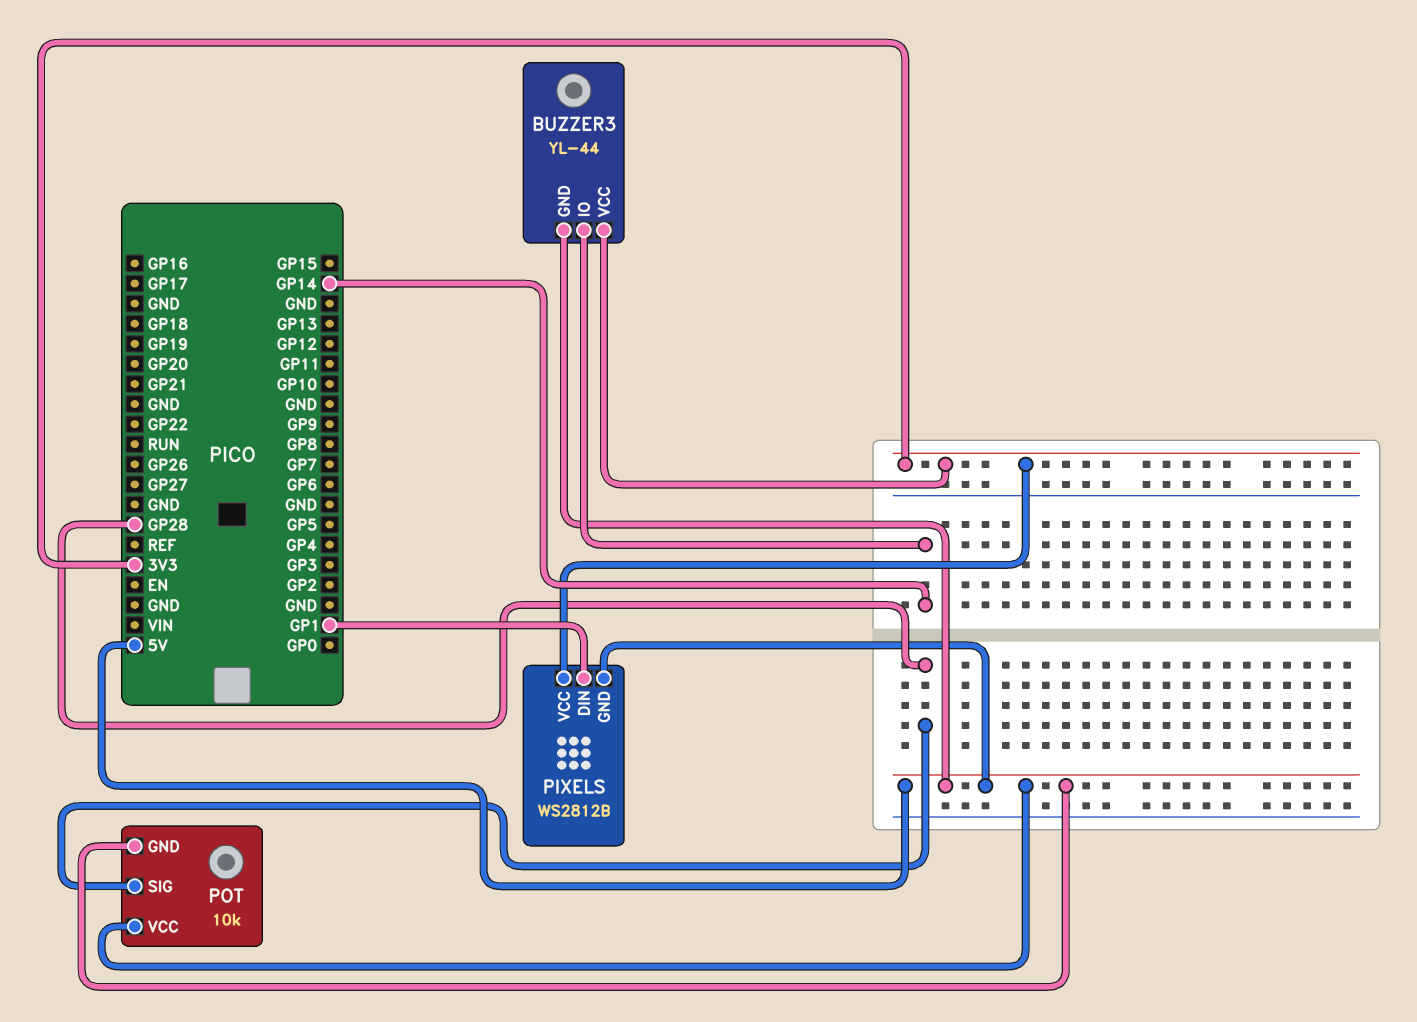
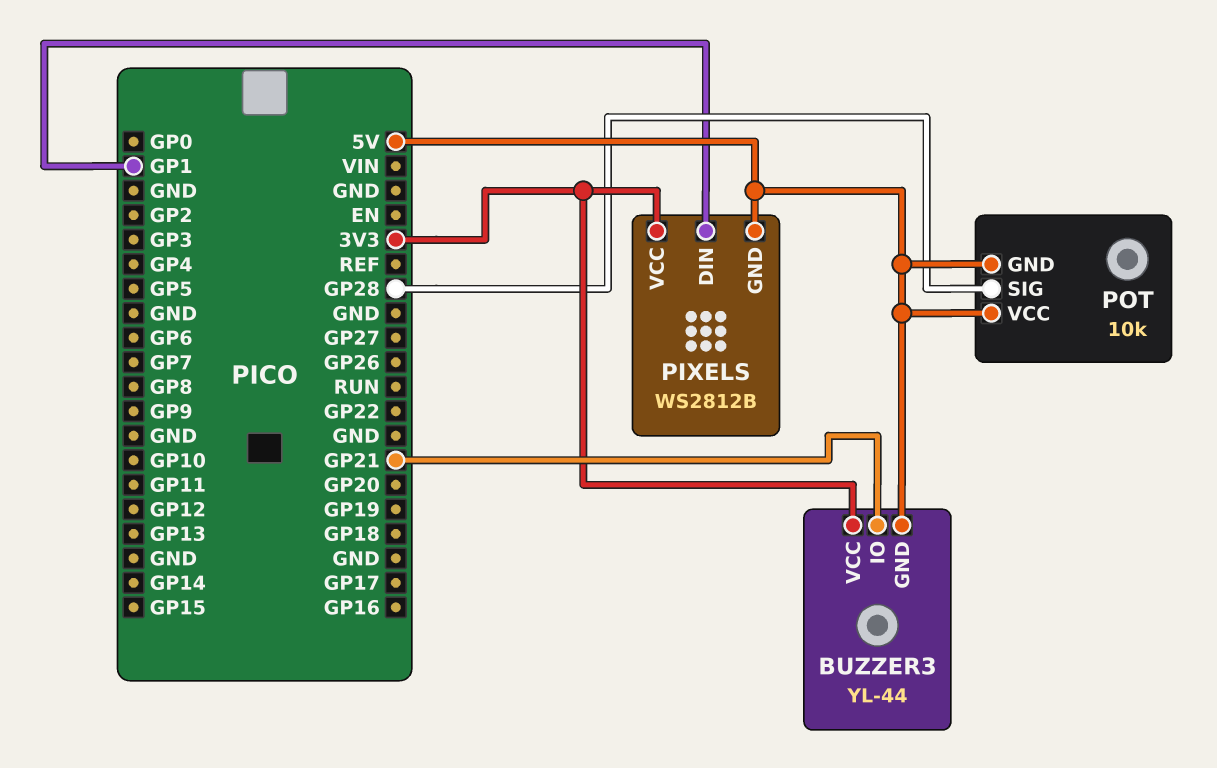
BUZZER3 pin IO: GP14 -> GP21

